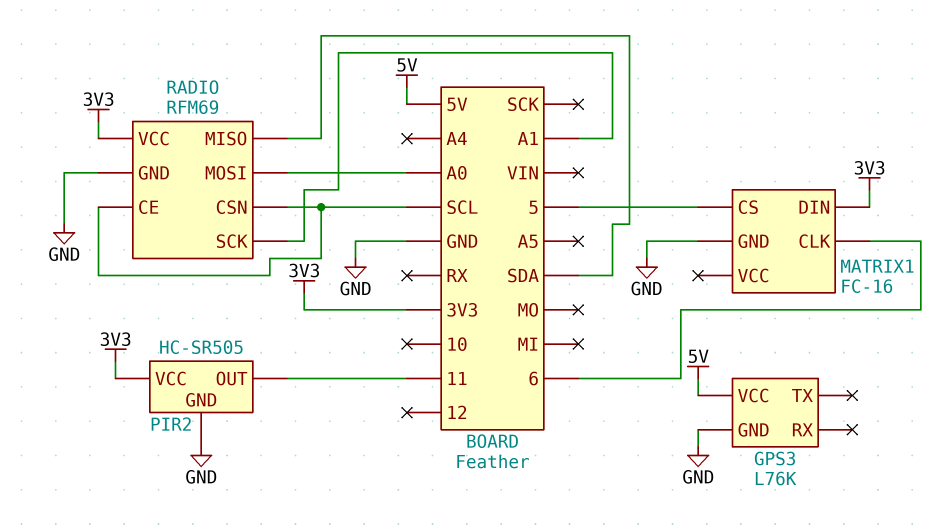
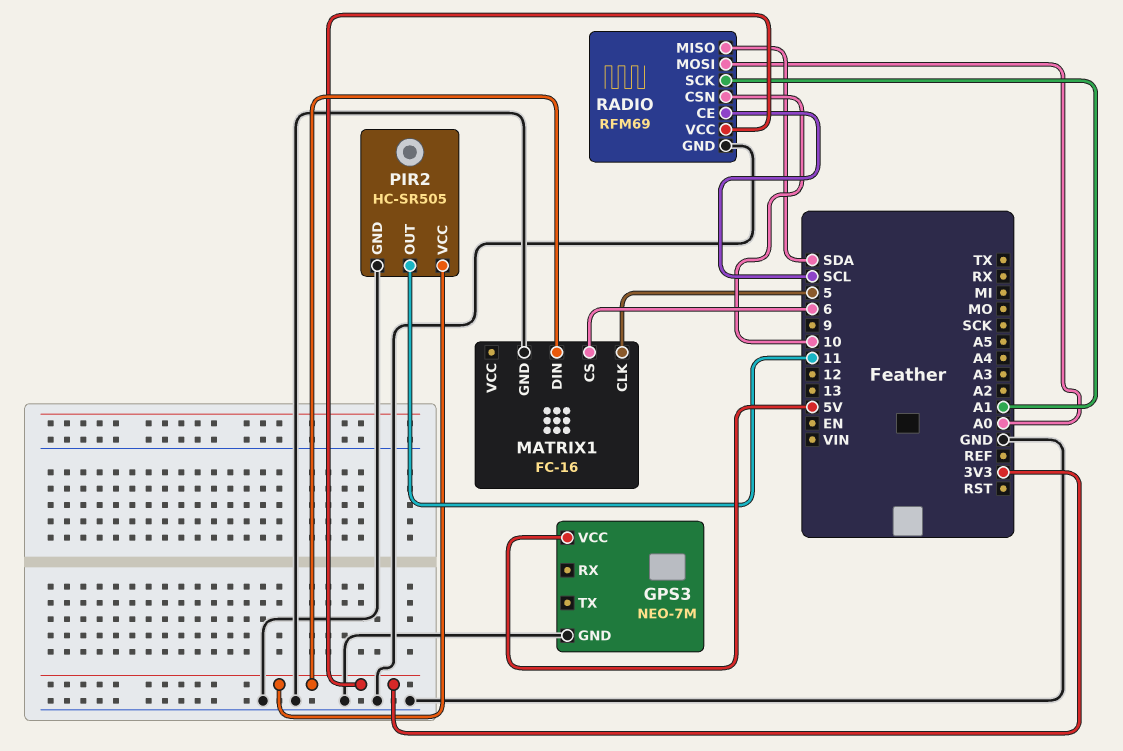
GPS3: L76K -> NEO-7M
MATRIX1 pin CLK: 6 -> 5
MATRIX1 pin CS: 5 -> 6
RADIO pin CSN: SCL -> 10

